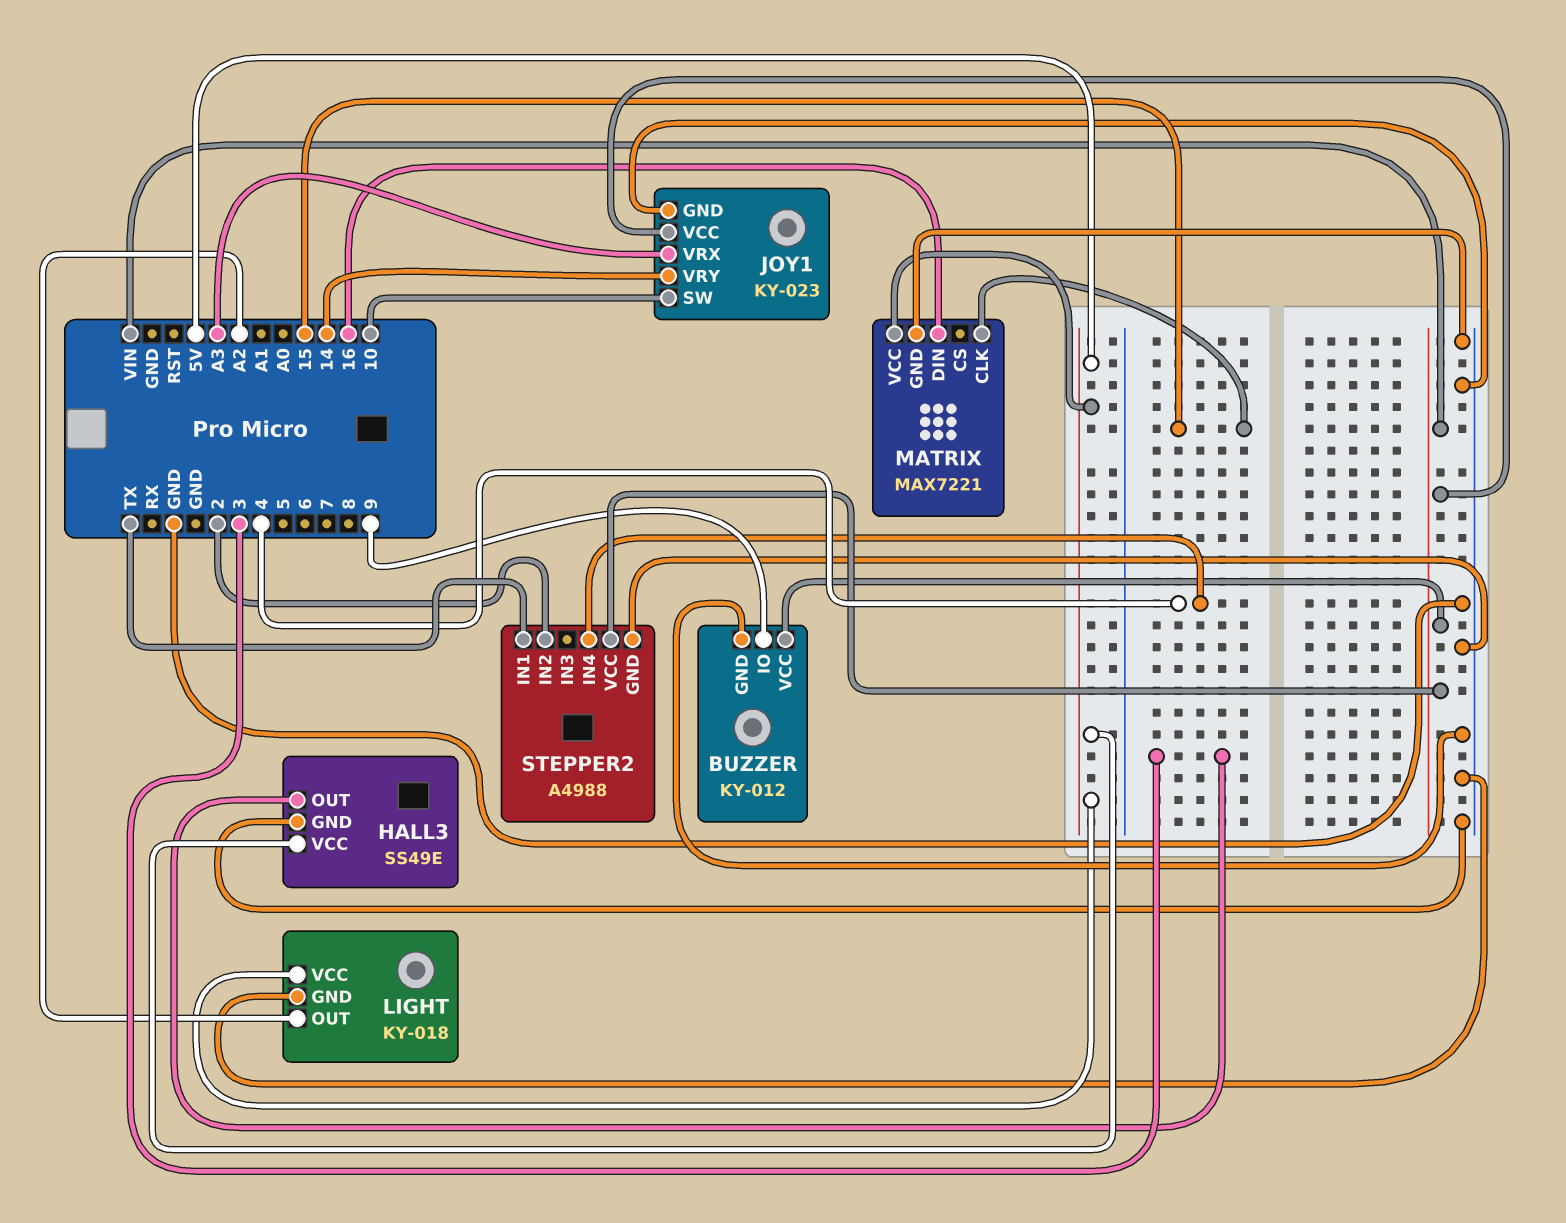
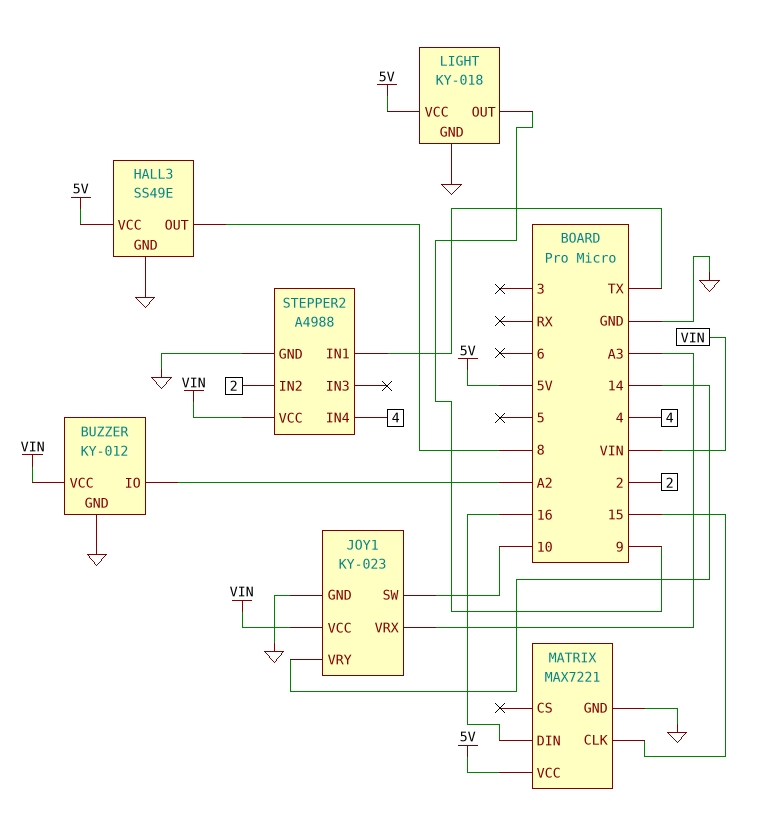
BUZZER pin IO: 9 -> A2
HALL3 pin OUT: 3 -> 8
LIGHT pin OUT: A2 -> 9

